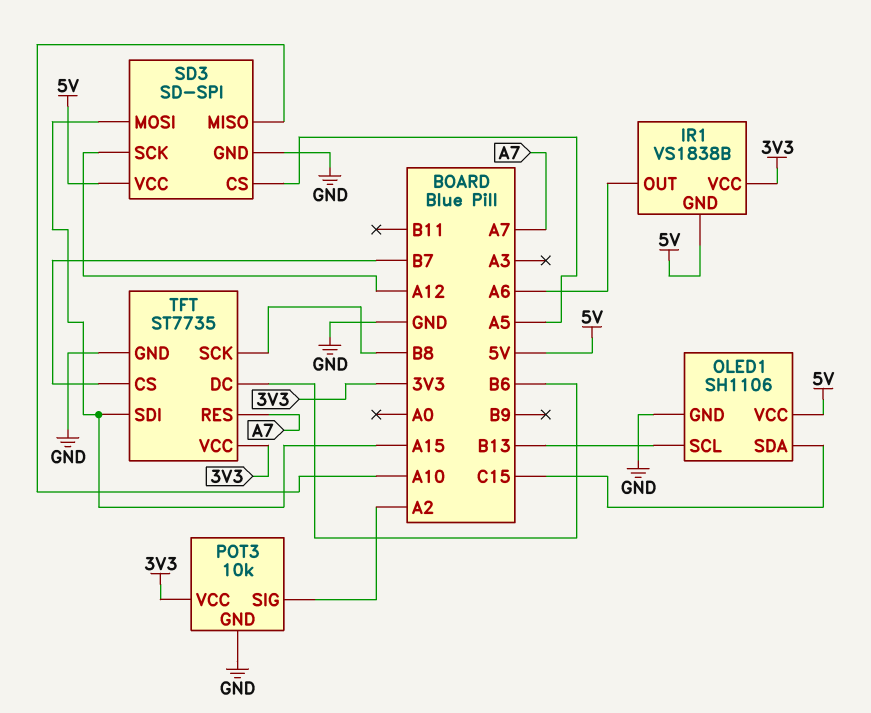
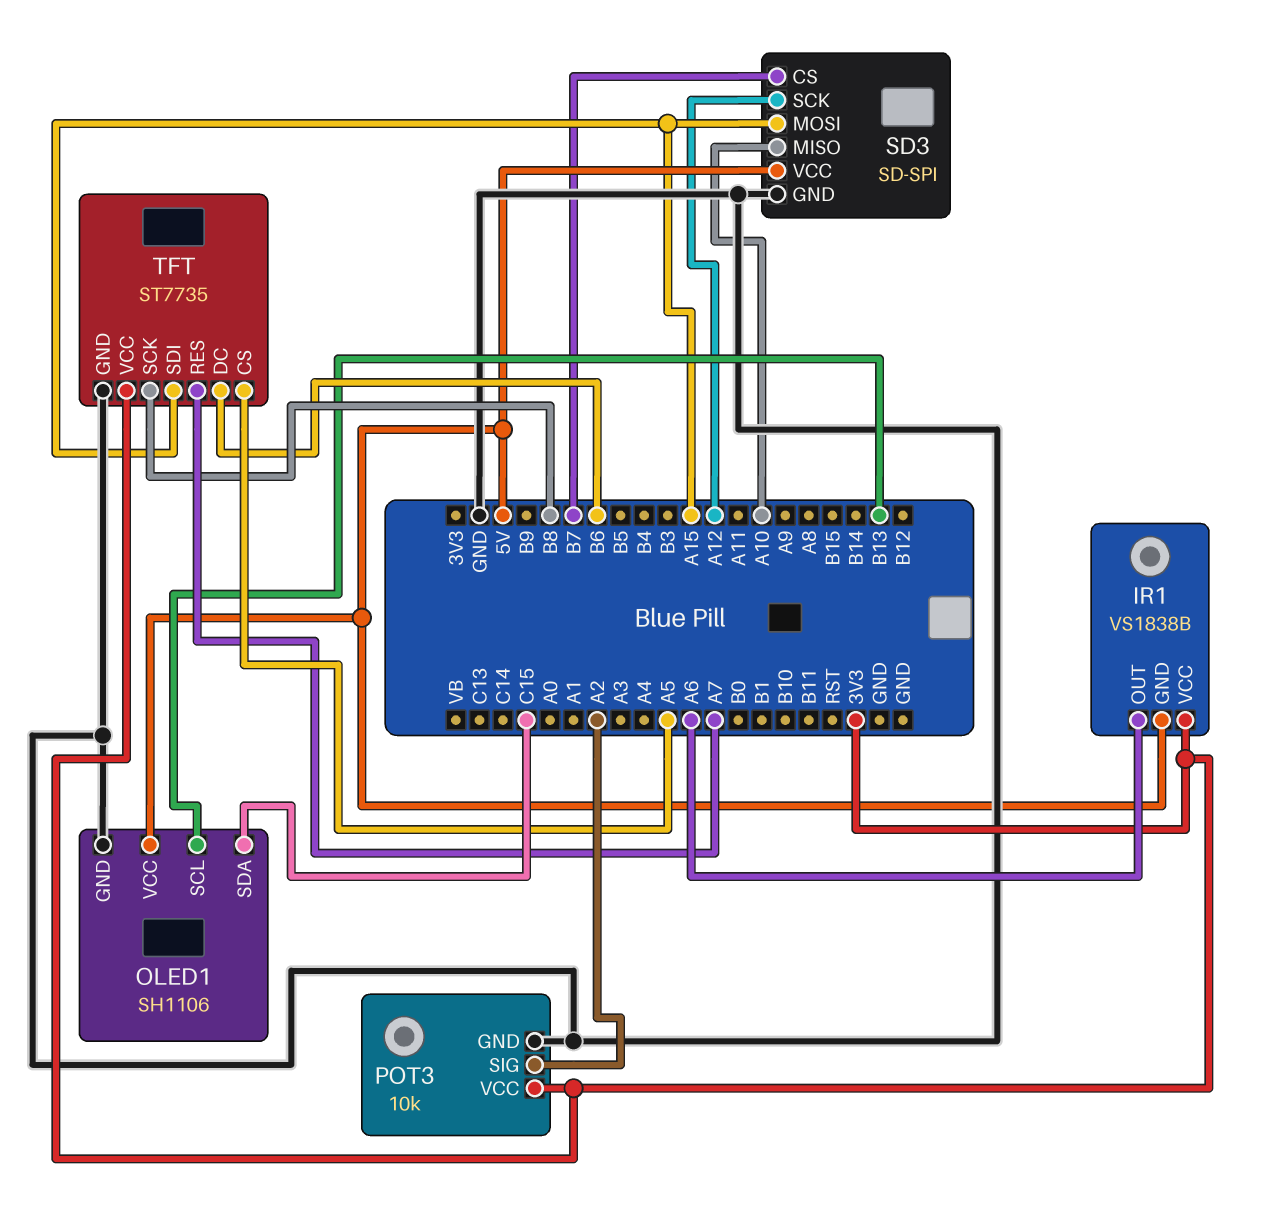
SD3 pin CS: A5 -> B7
TFT pin CS: B7 -> A5

